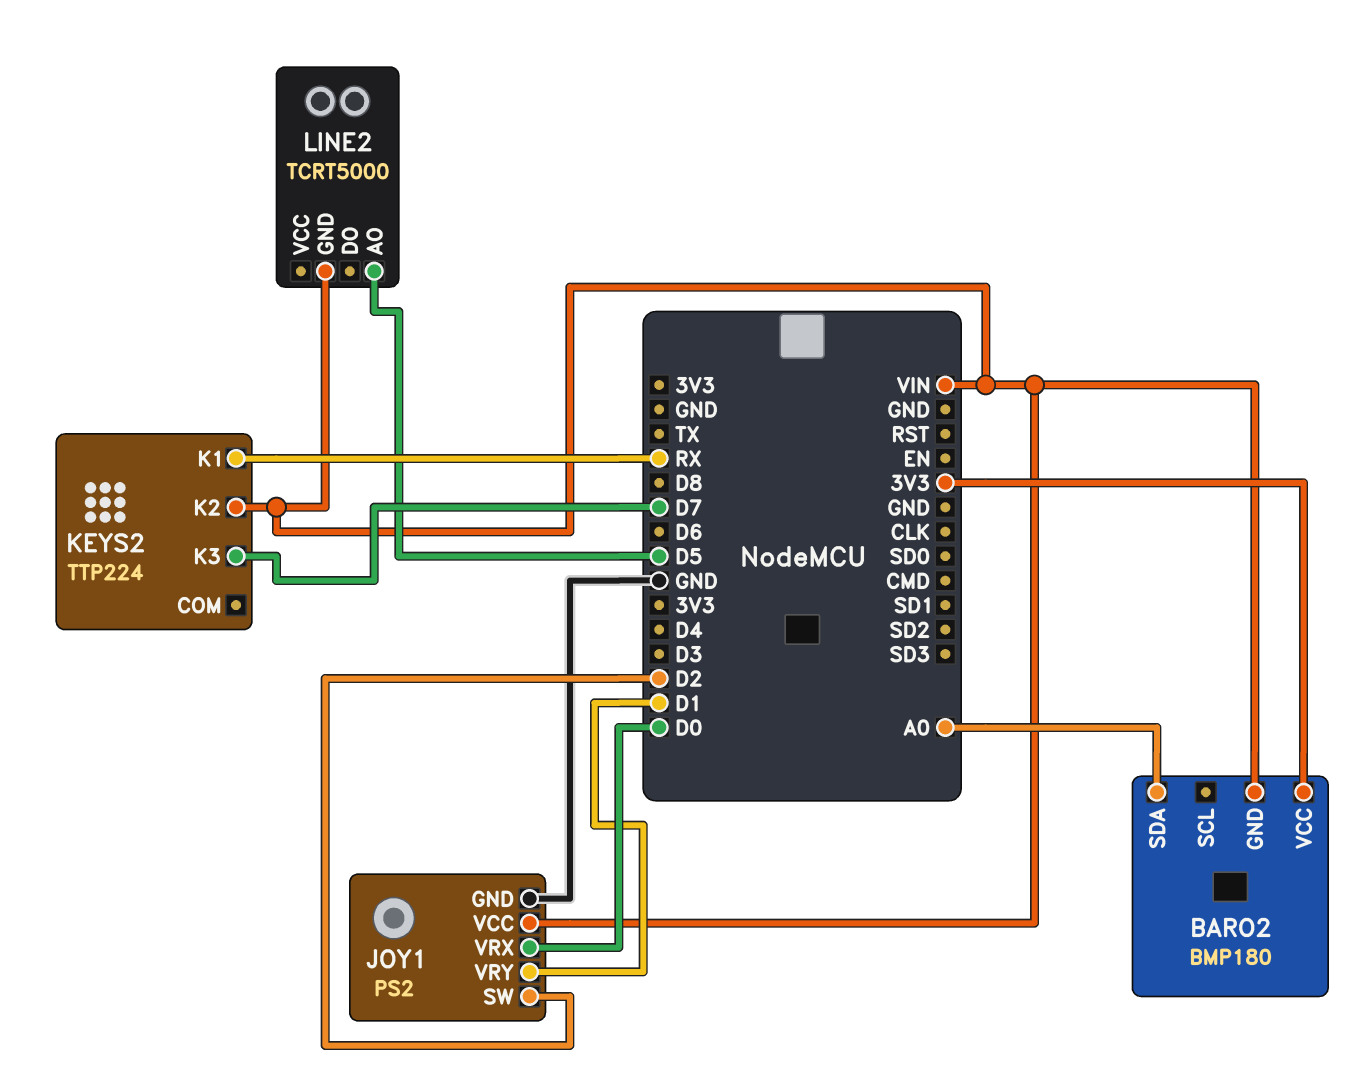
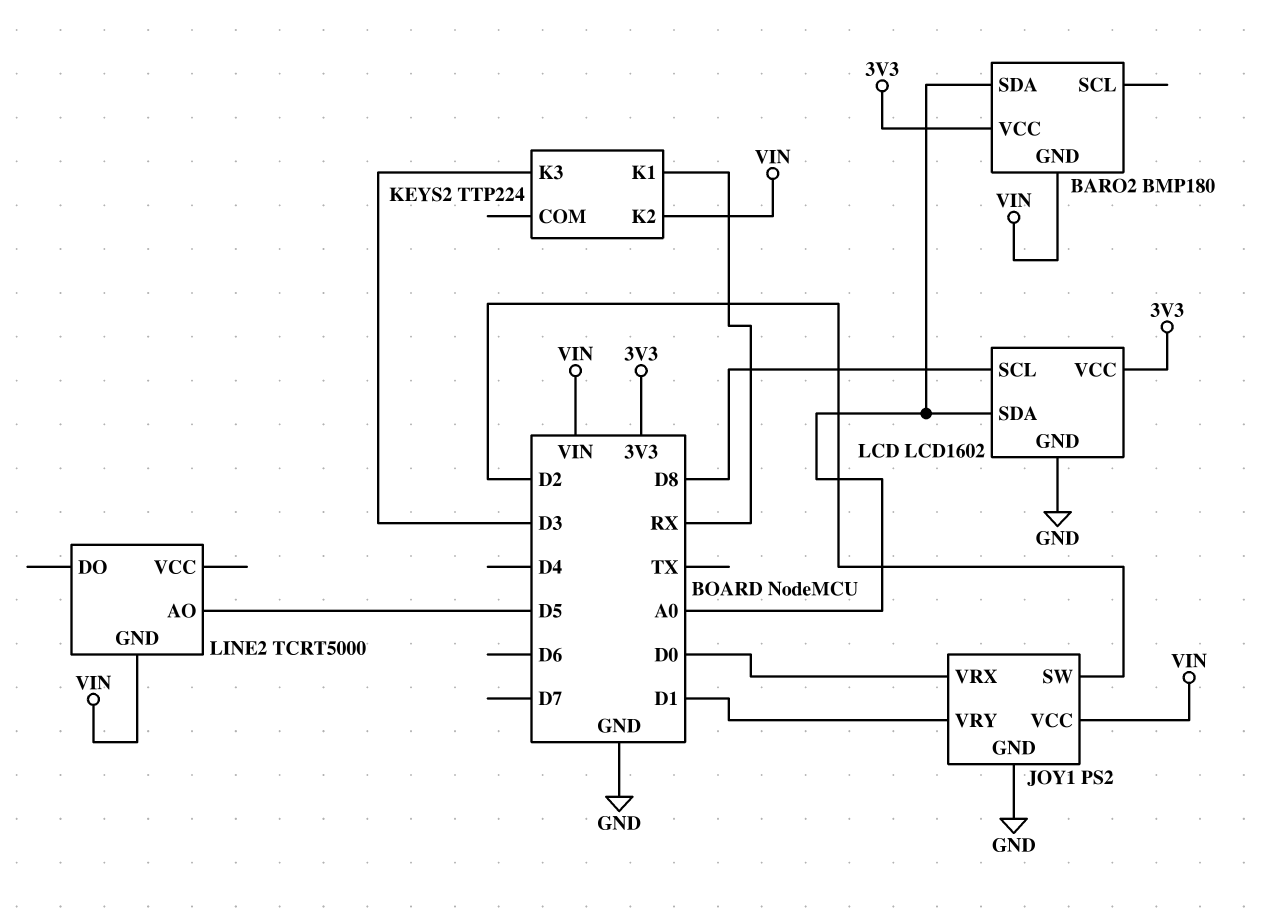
KEYS2 pin K3: D7 -> D3
LCD: none -> LCD1602
LCD pin GND: none -> GND
LCD pin SCL: none -> D8
LCD pin SDA: none -> A0
LCD pin VCC: none -> 3V3

